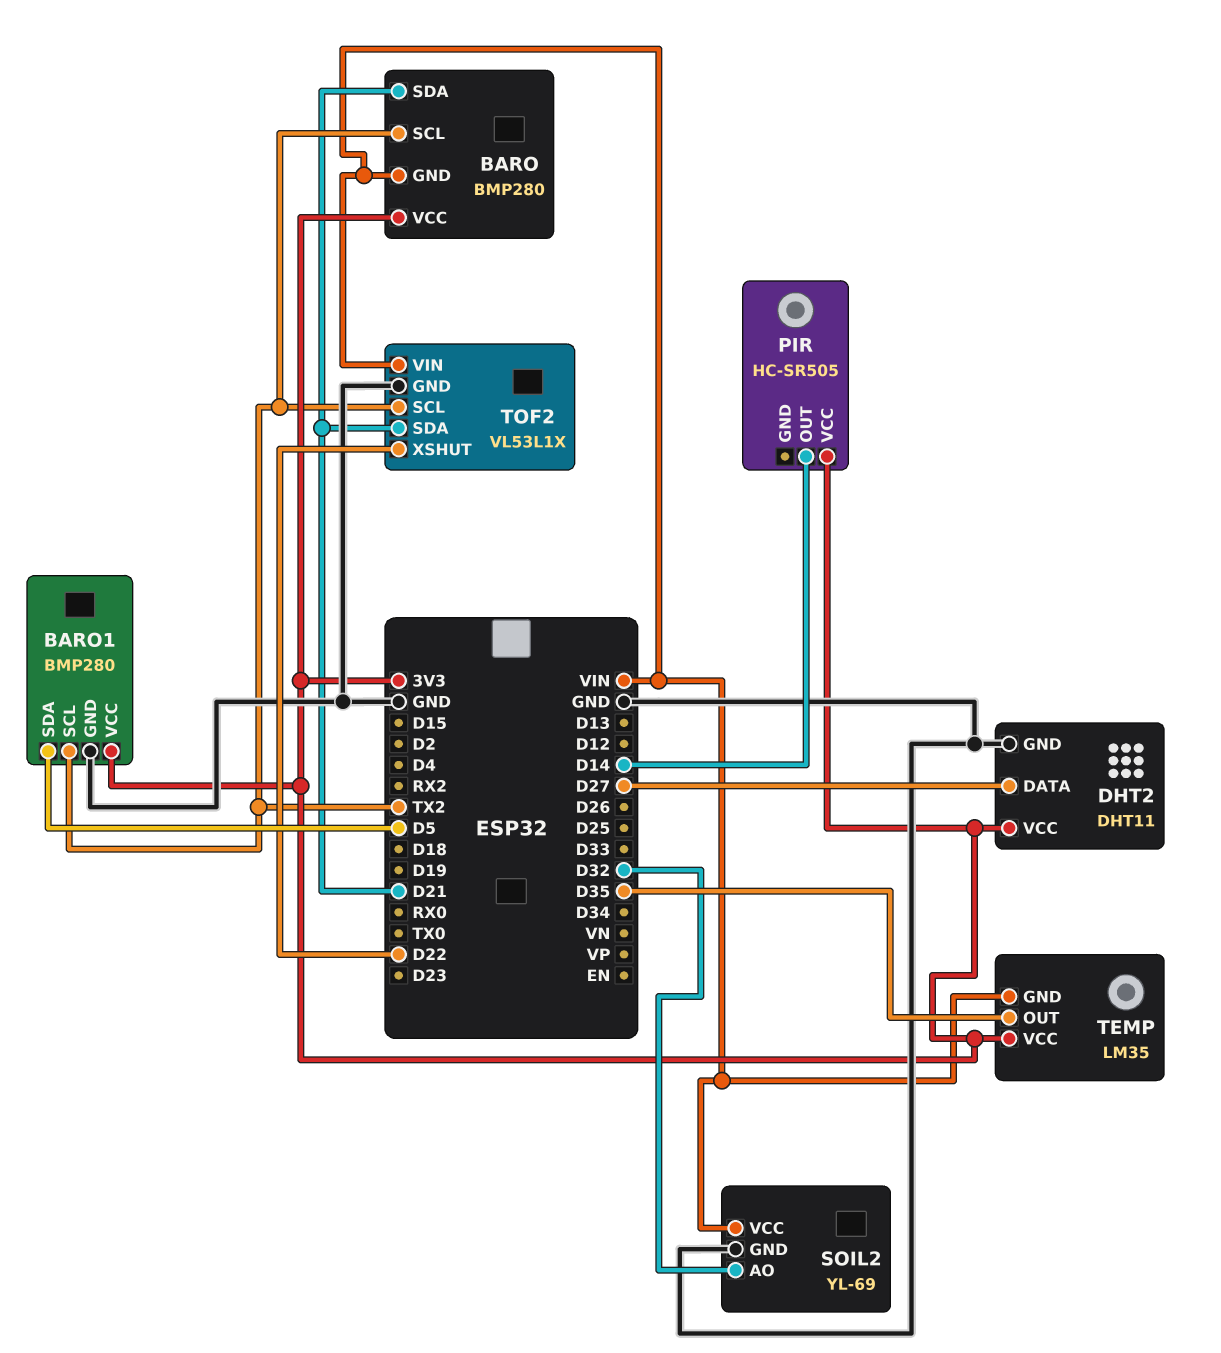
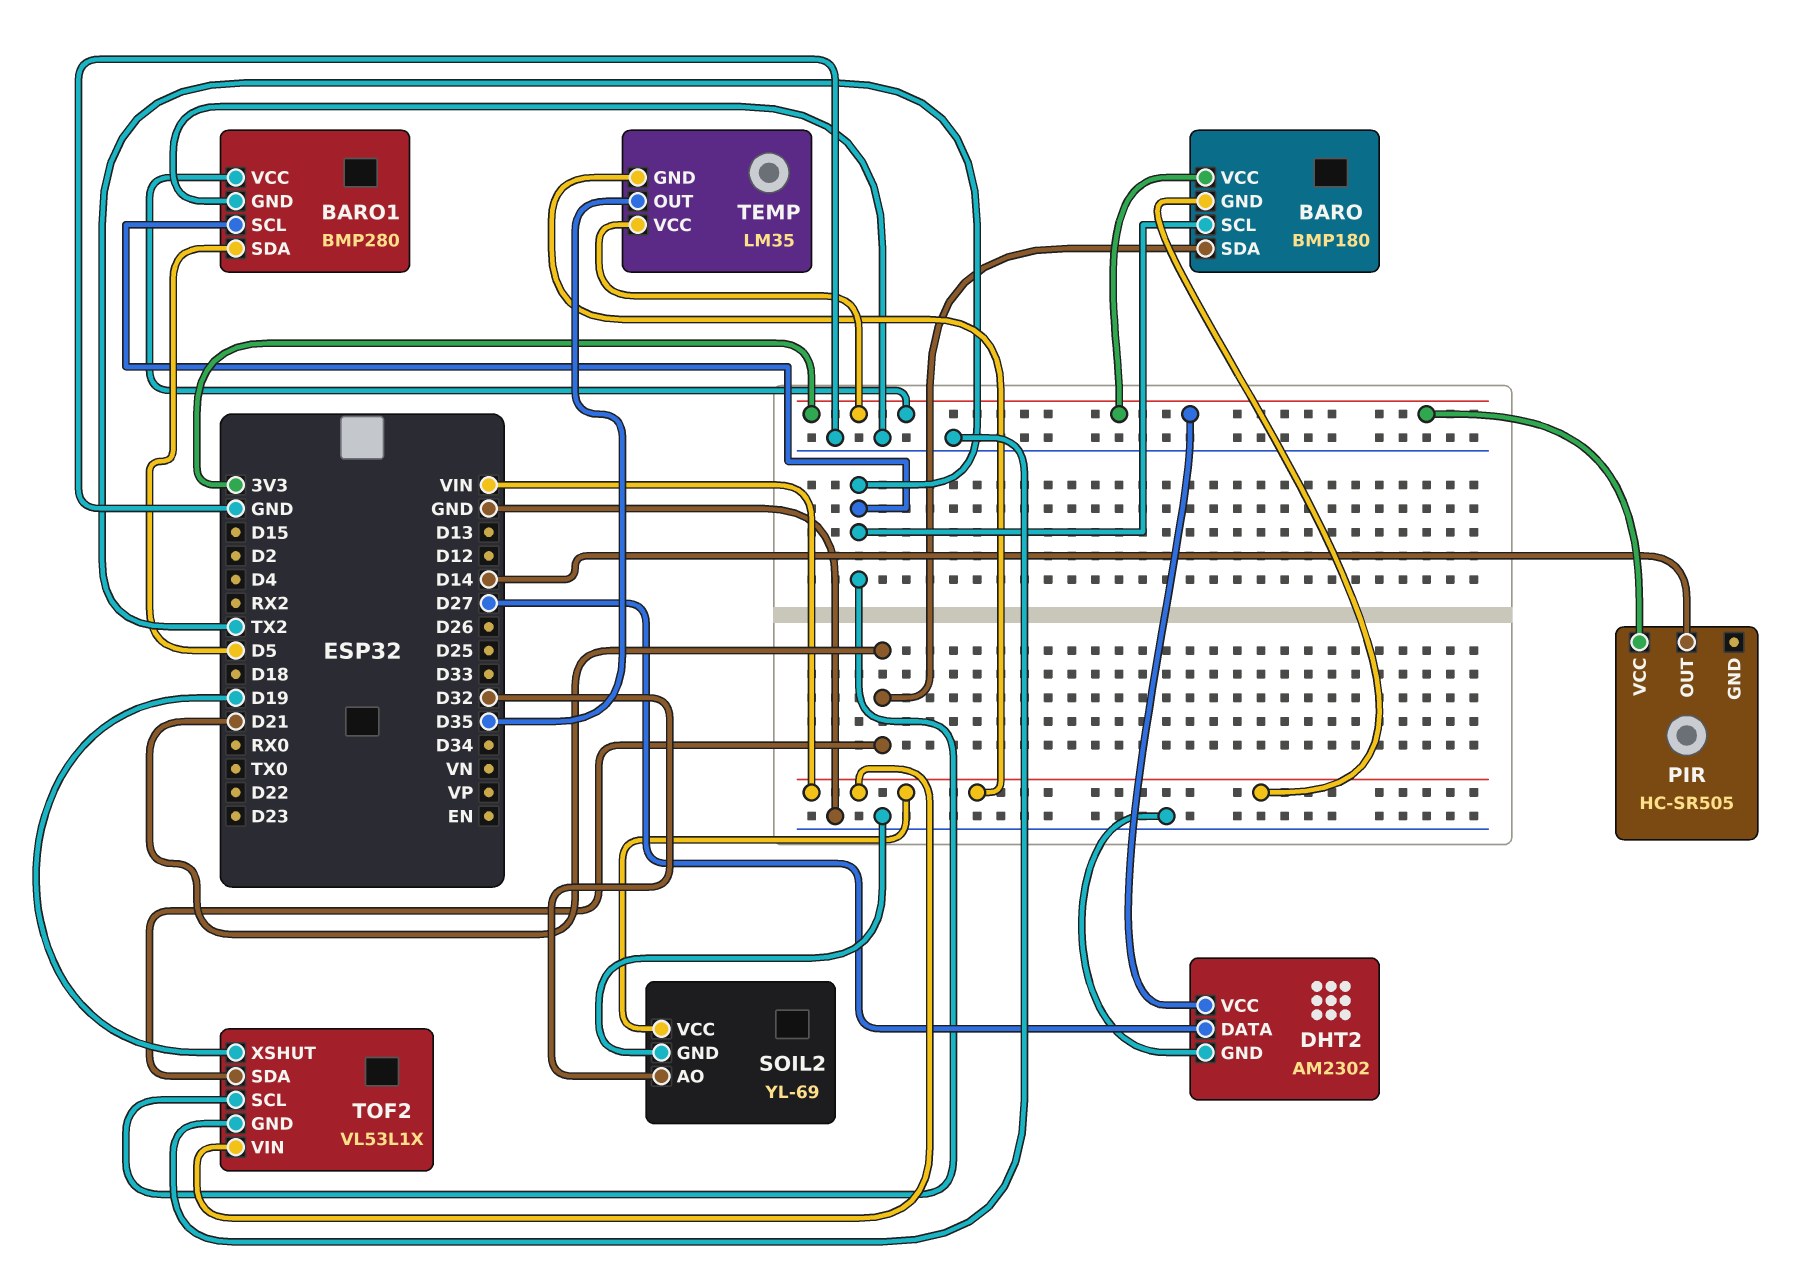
BARO: BMP280 -> BMP180
DHT2: DHT11 -> AM2302
TOF2 pin XSHUT: D22 -> D19

